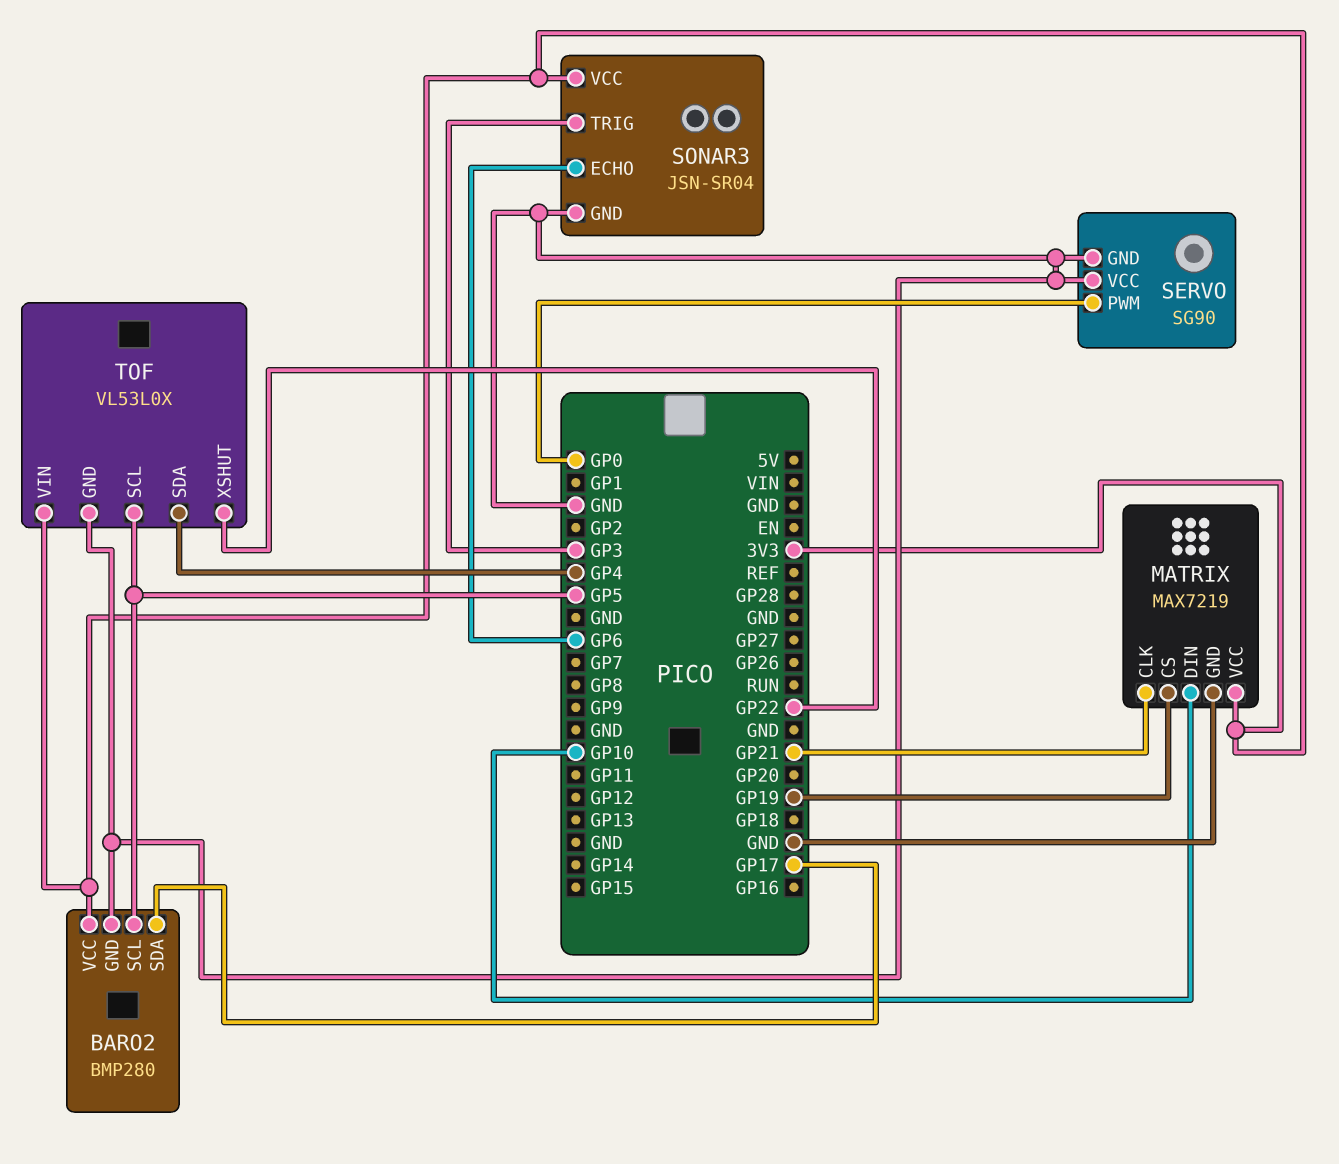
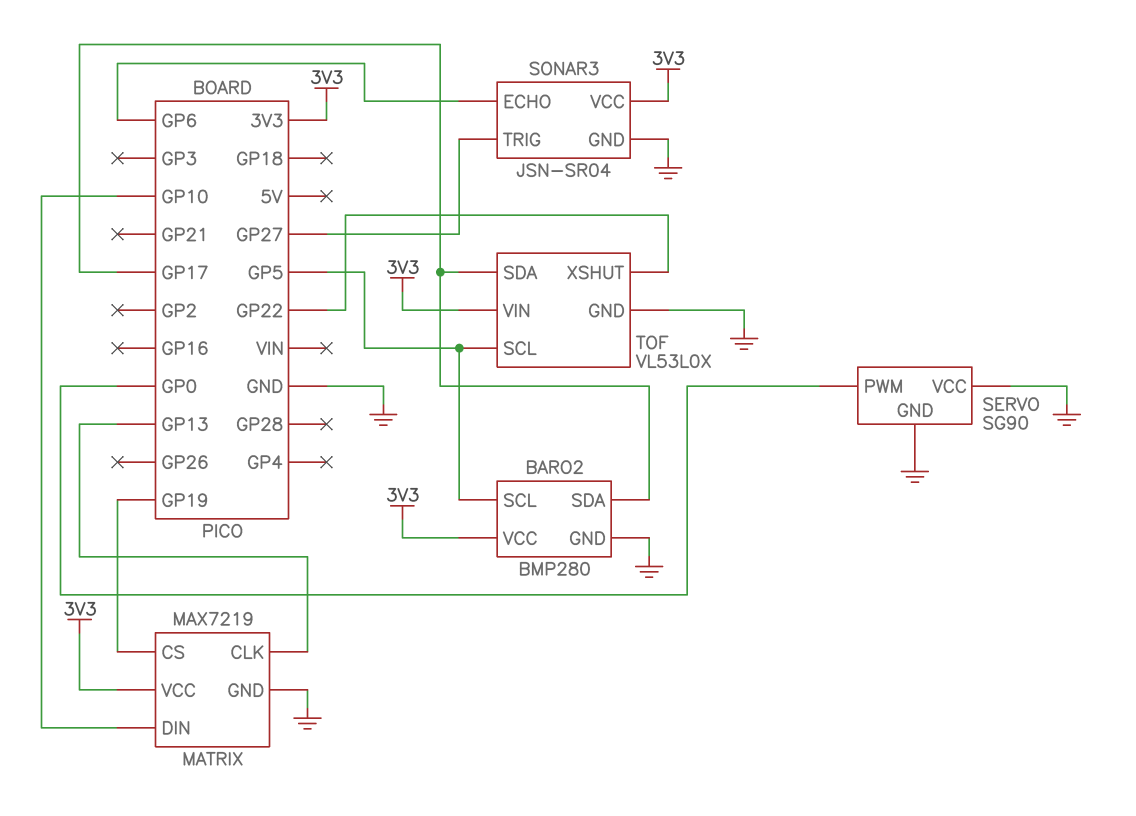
MATRIX pin CLK: GP21 -> GP13
SONAR3 pin TRIG: GP3 -> GP27
TOF pin SDA: GP4 -> GP17

